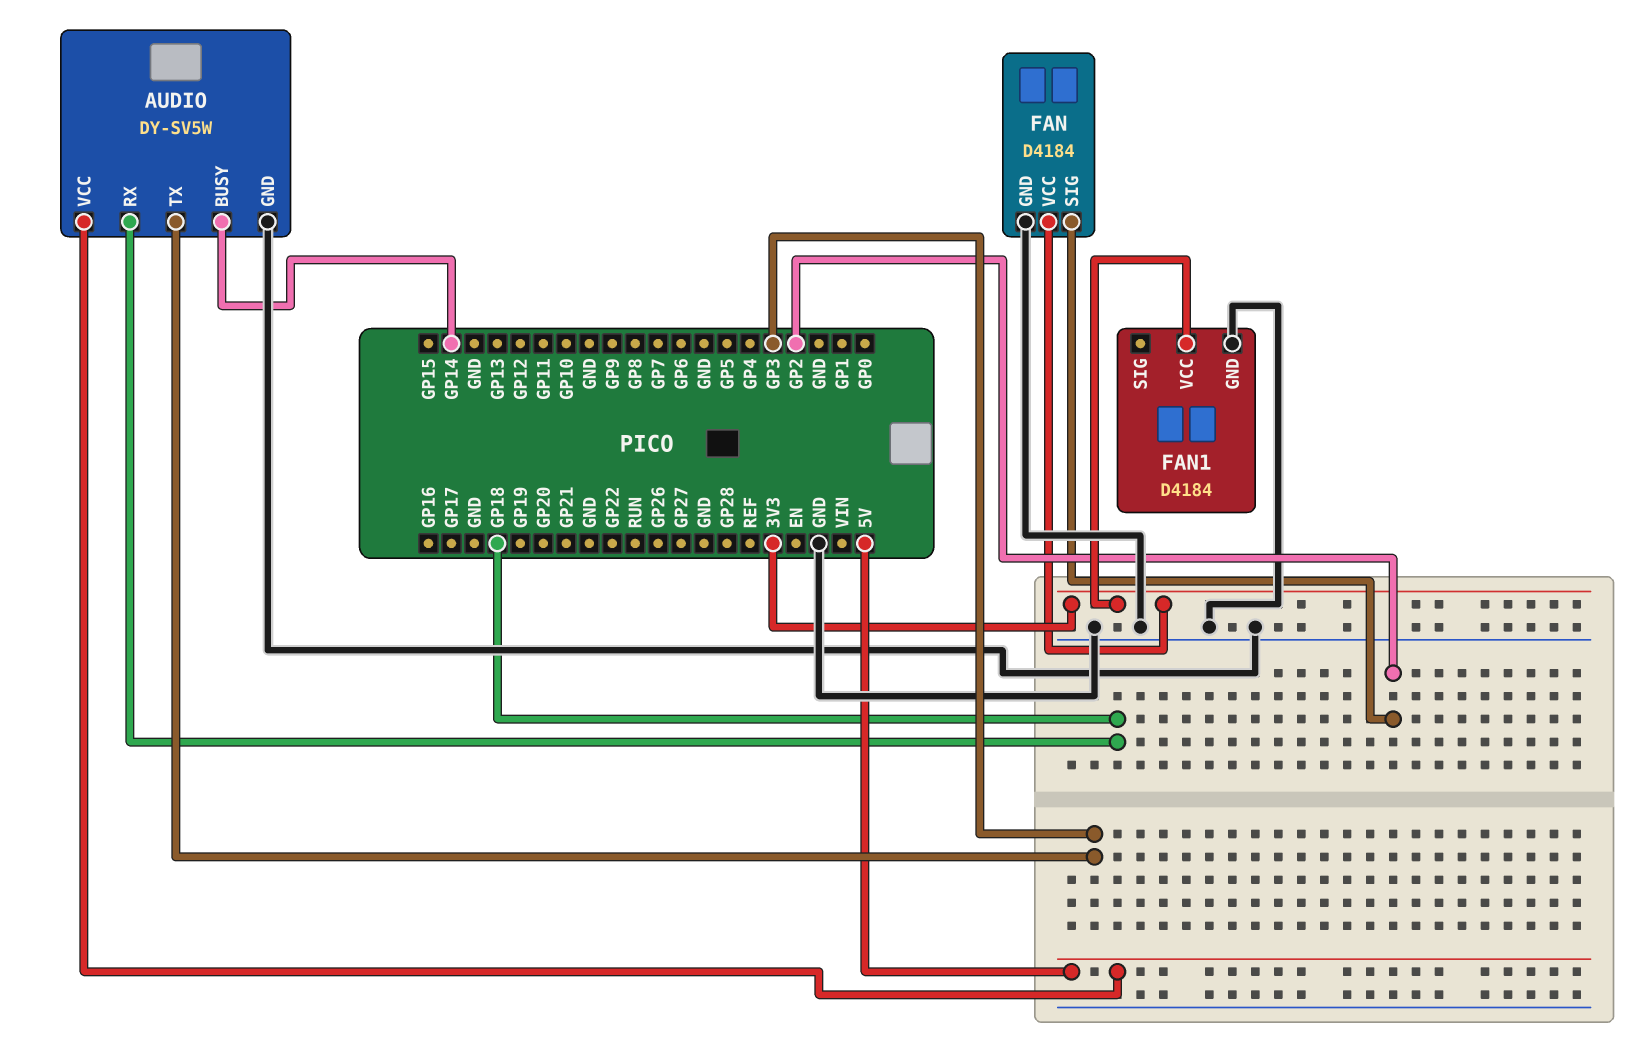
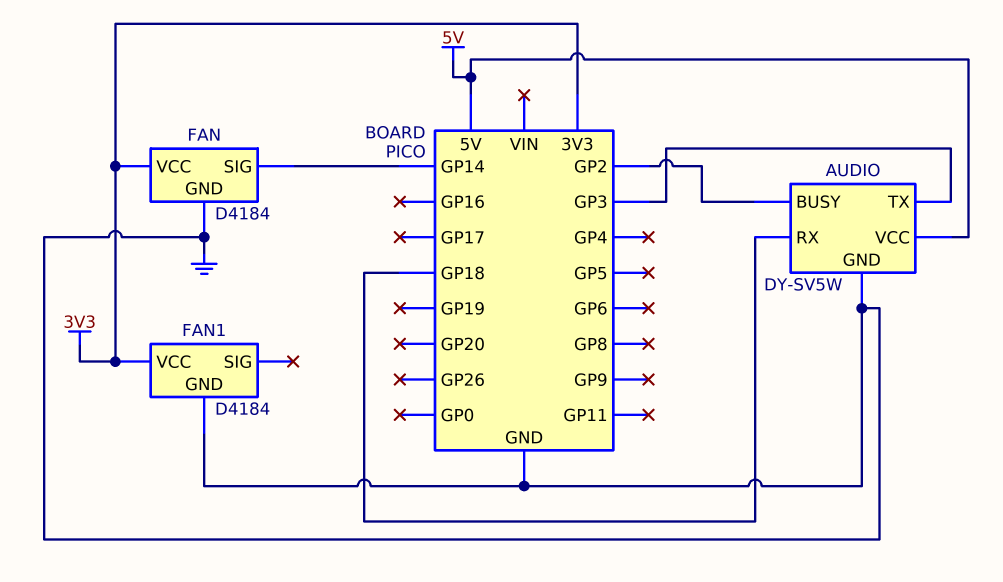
AUDIO pin BUSY: GP14 -> GP2
FAN pin SIG: GP2 -> GP14

